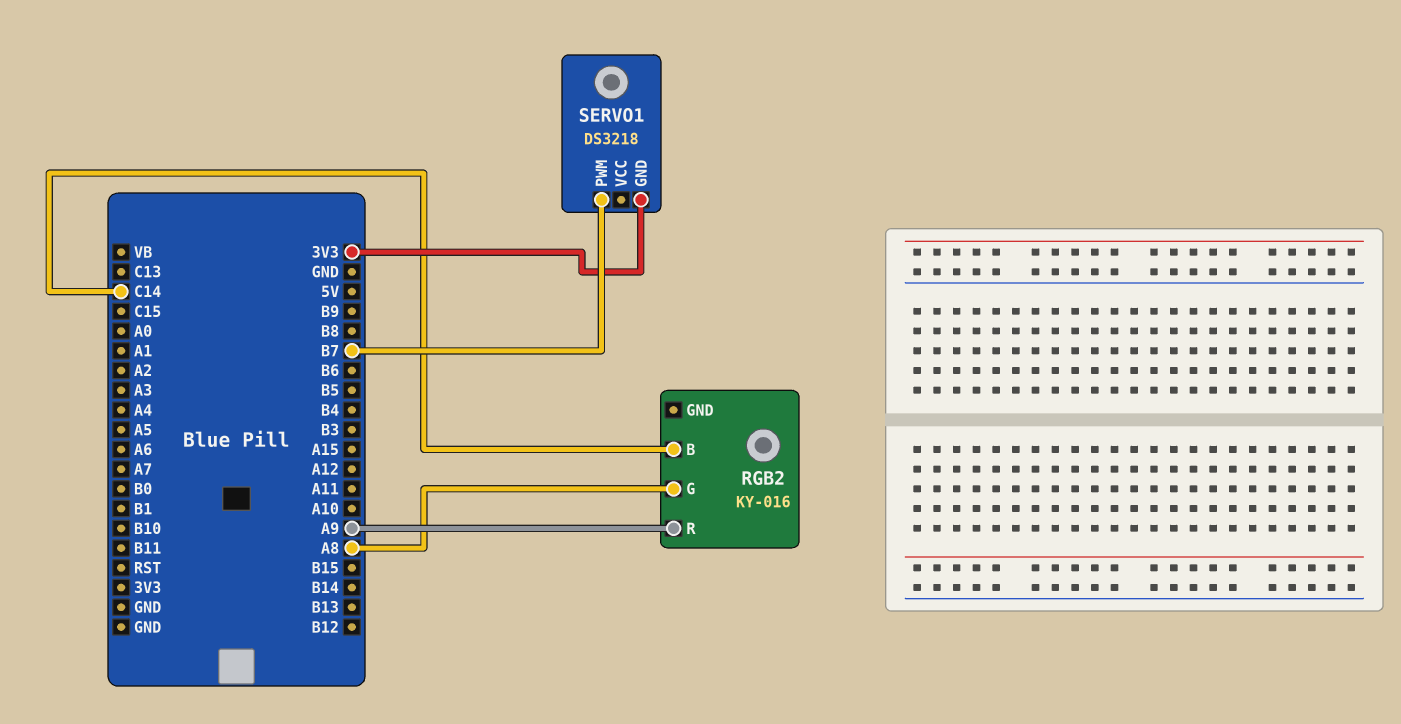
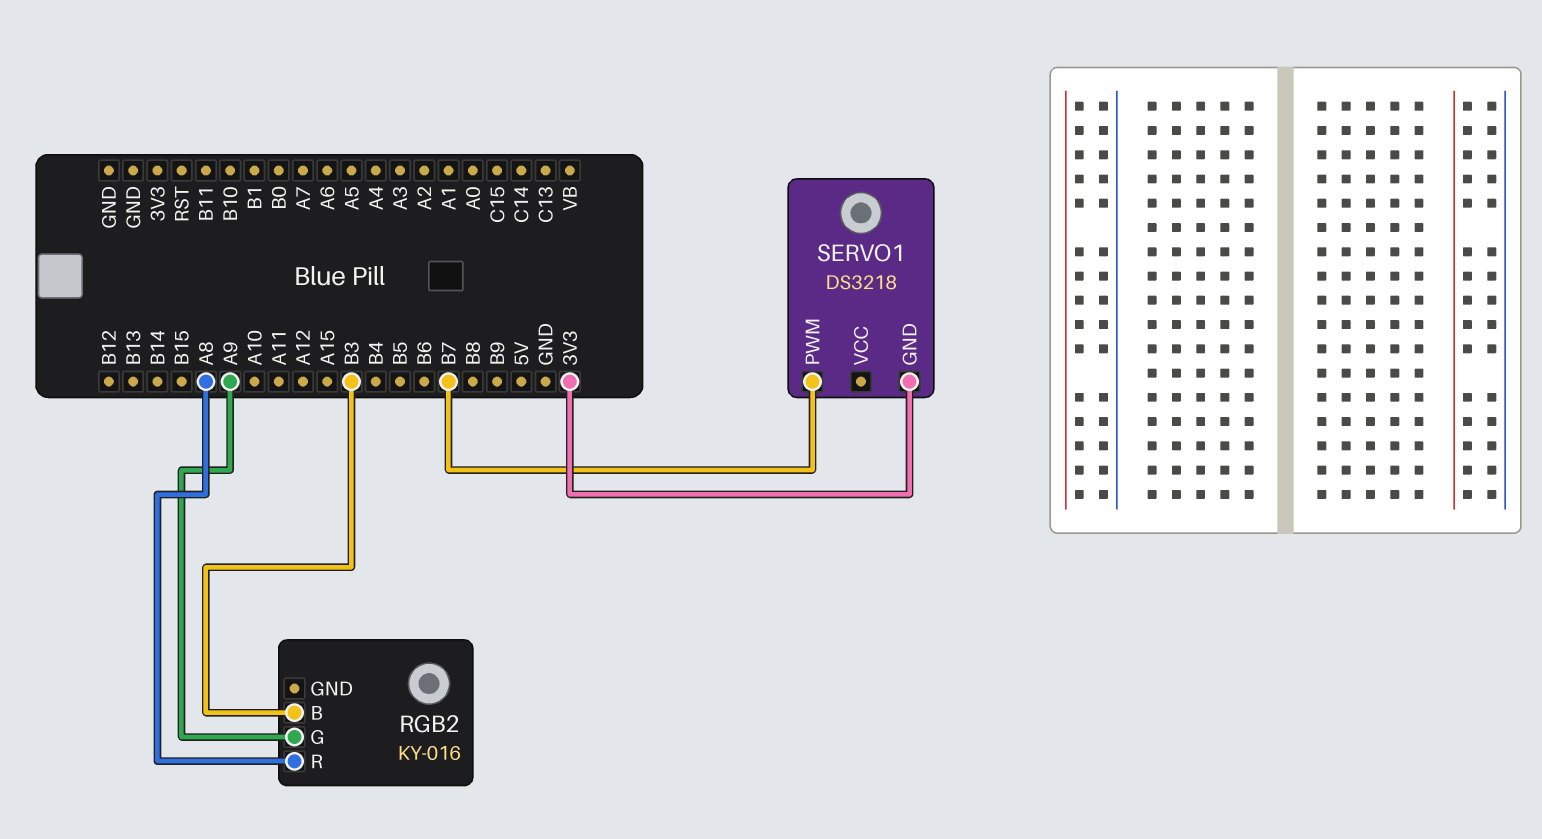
RGB2 pin B: C14 -> B3
RGB2 pin G: A8 -> A9
RGB2 pin R: A9 -> A8

